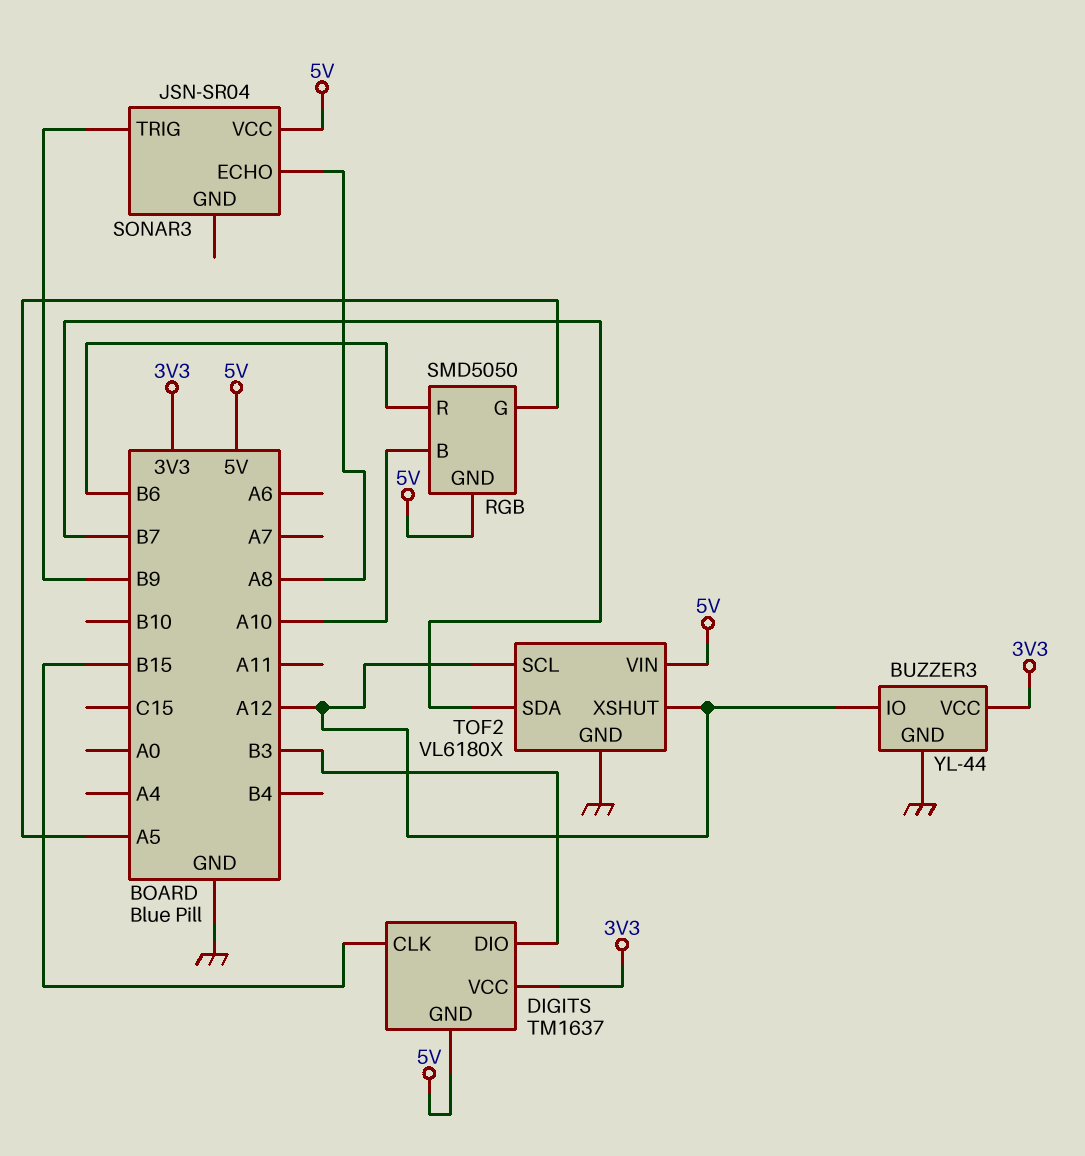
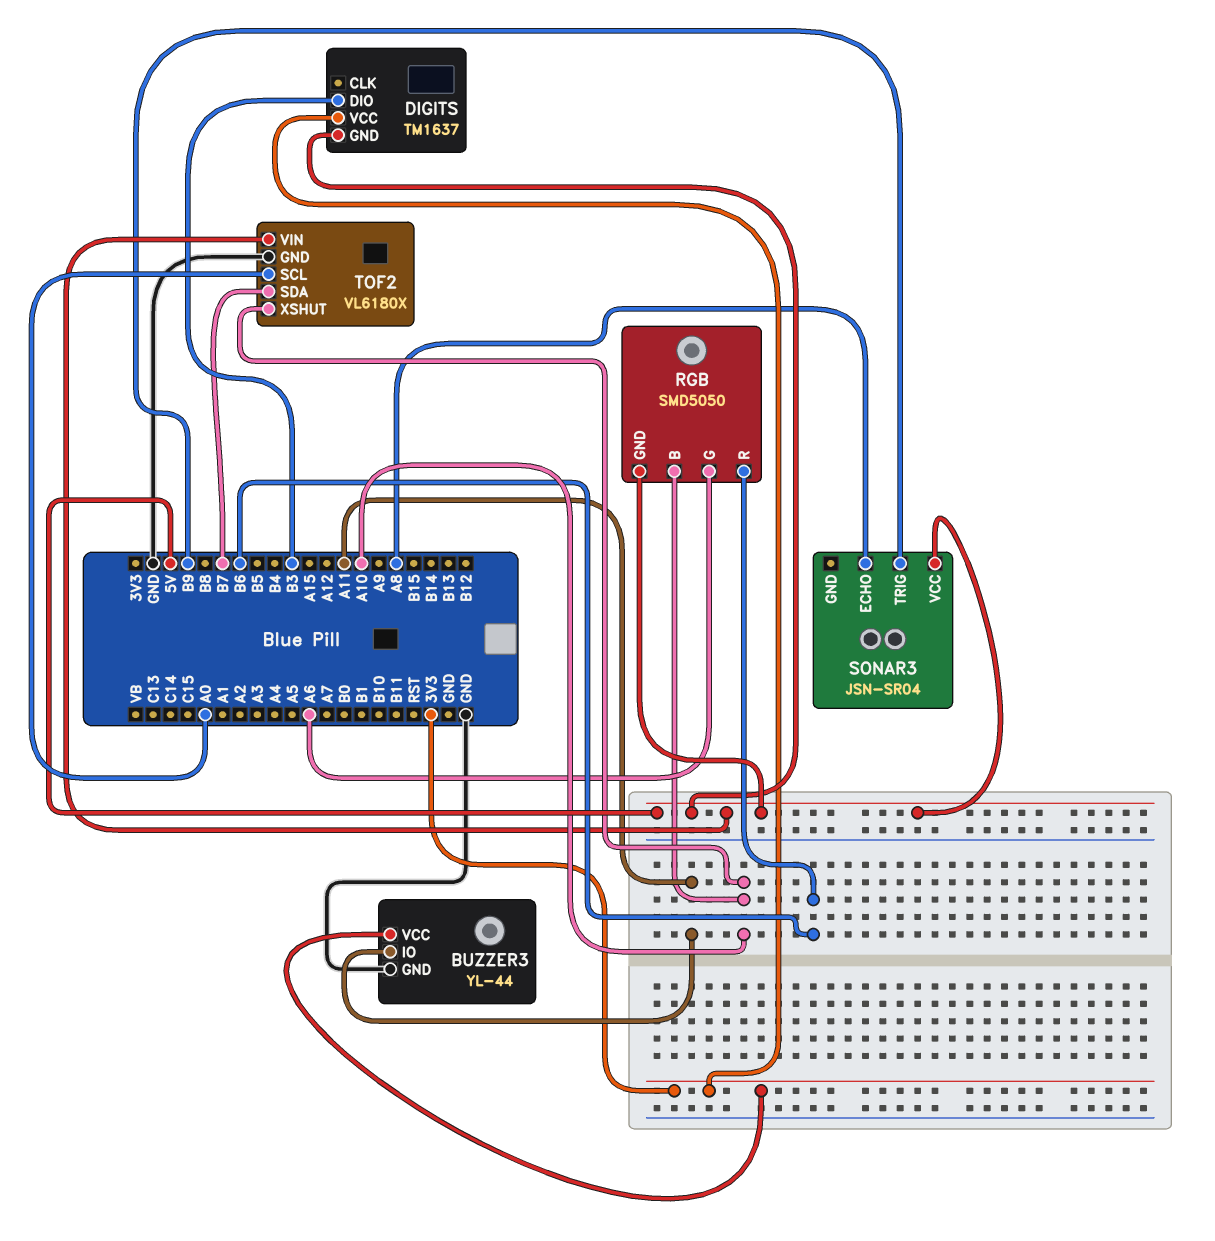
BUZZER3 pin IO: A12 -> A11
DIGITS pin CLK: B15 -> none
RGB pin G: A5 -> A6
TOF2 pin SCL: A12 -> A0
TOF2 pin XSHUT: A12 -> A10

